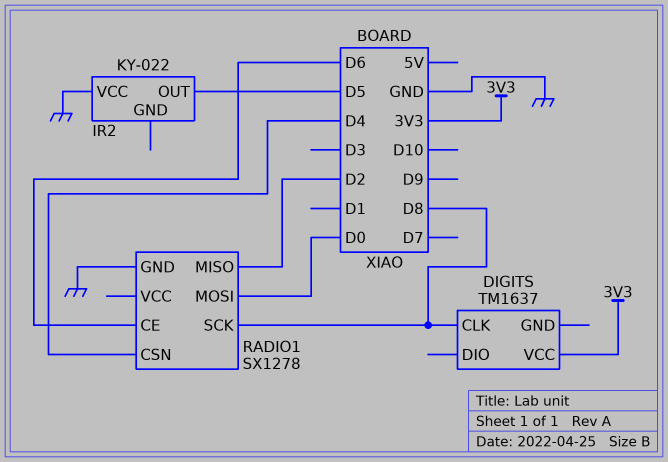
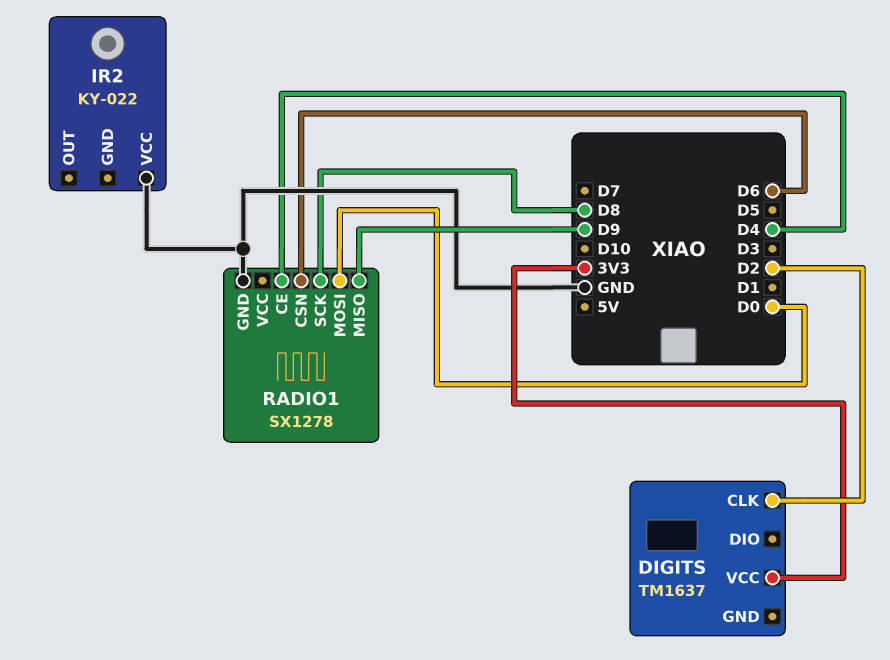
DIGITS pin CLK: D8 -> D2
IR2 pin OUT: D5 -> none
RADIO1 pin CE: D6 -> D4
RADIO1 pin CSN: D4 -> D6
RADIO1 pin MISO: D2 -> D9

